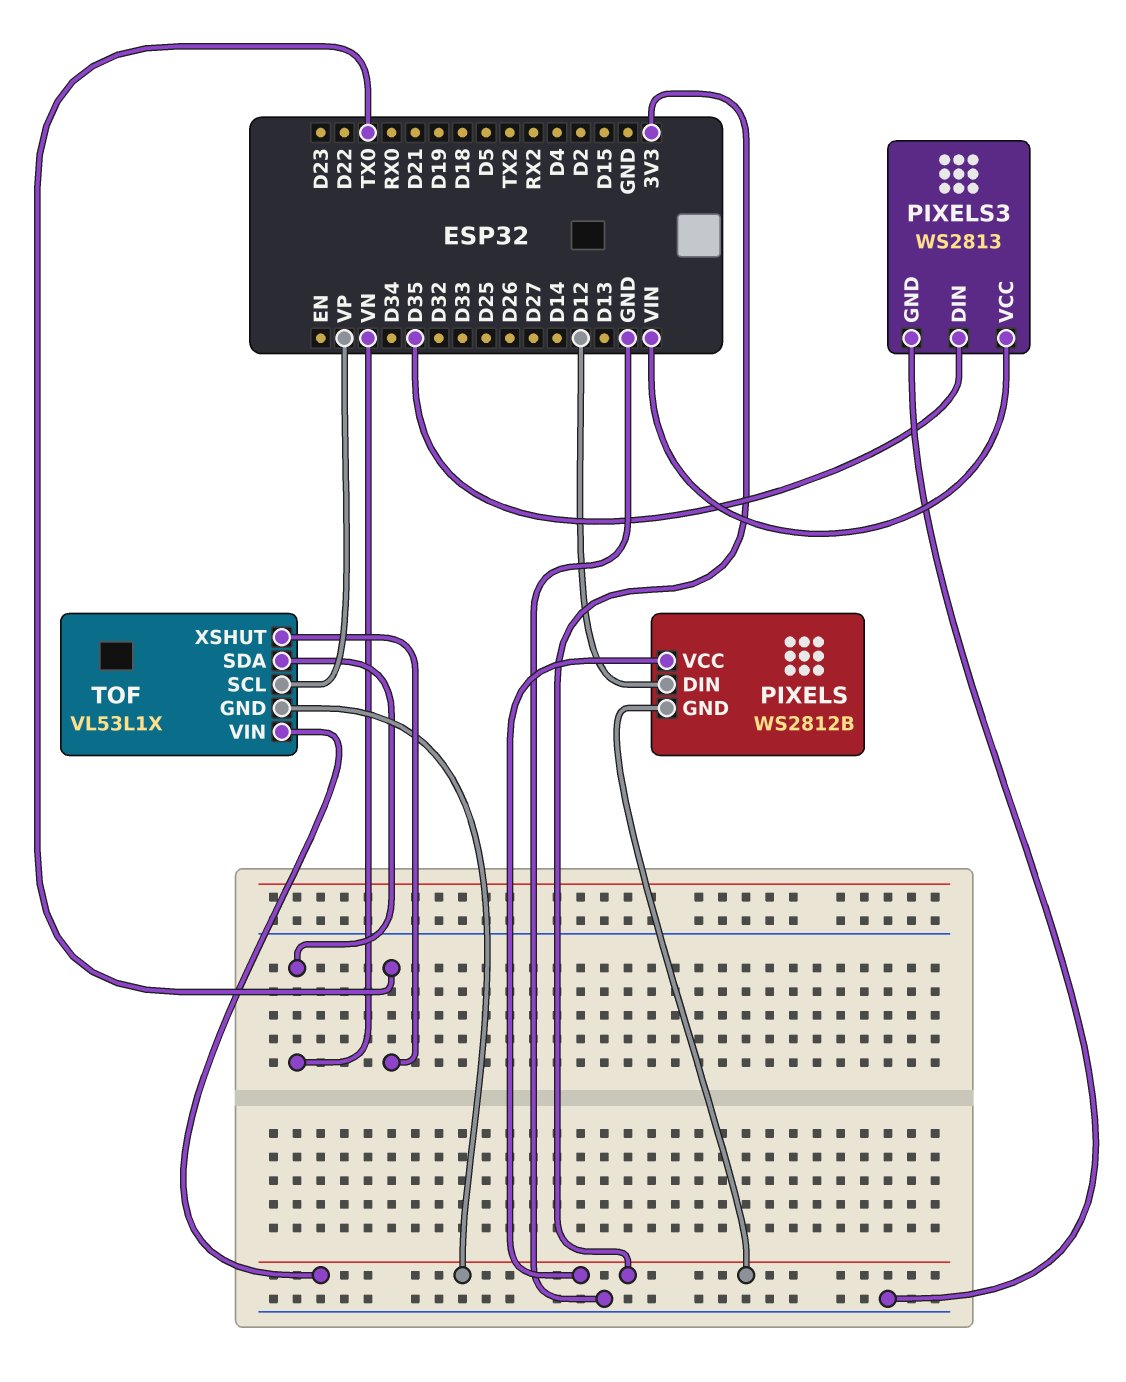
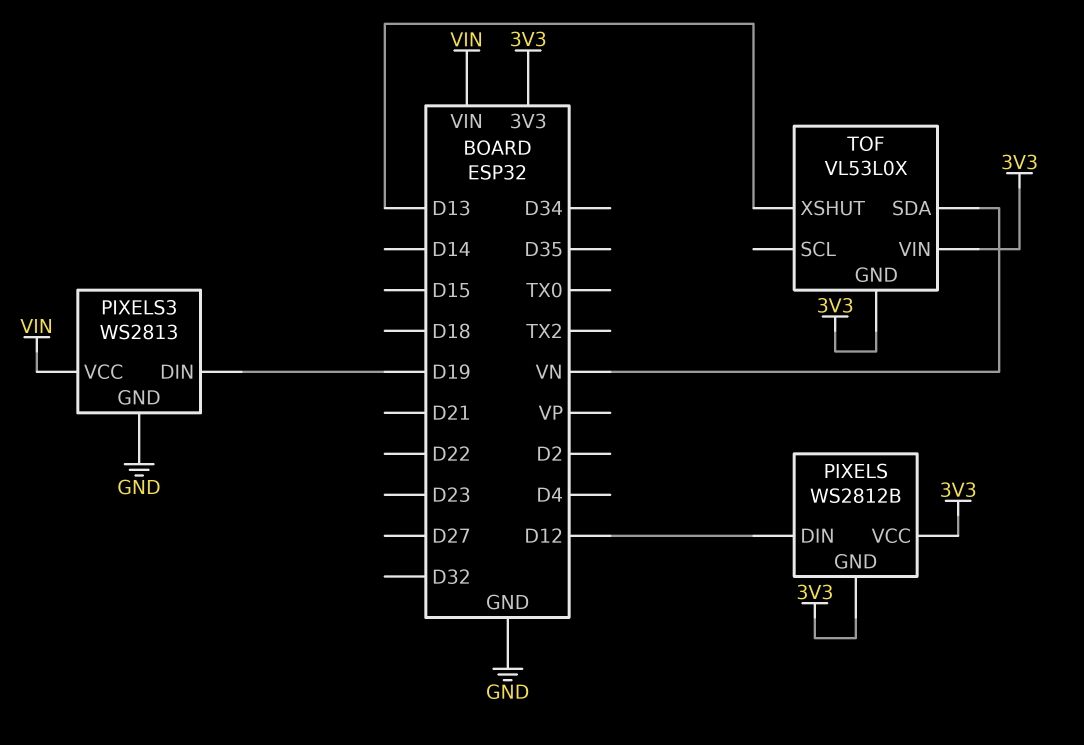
PIXELS3 pin DIN: D35 -> D19
TOF: VL53L1X -> VL53L0X
TOF pin SCL: VP -> none
TOF pin XSHUT: TX0 -> D13

